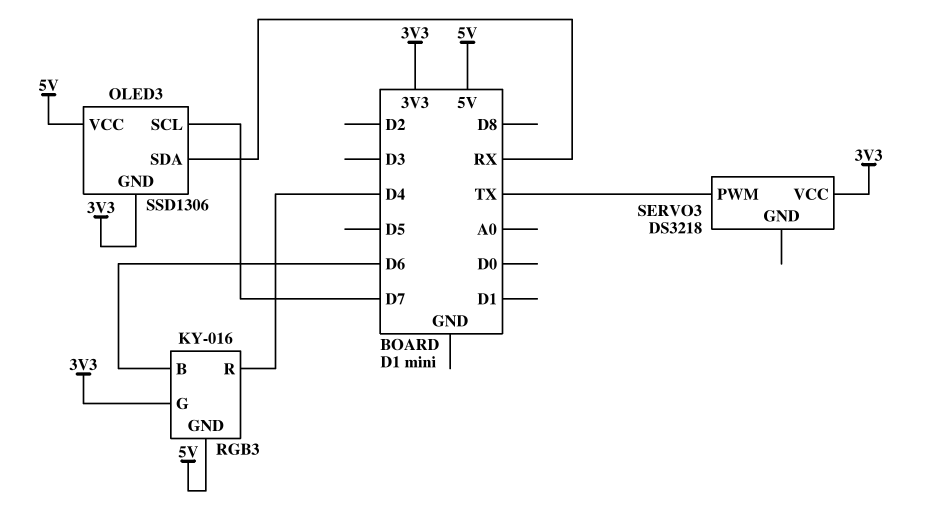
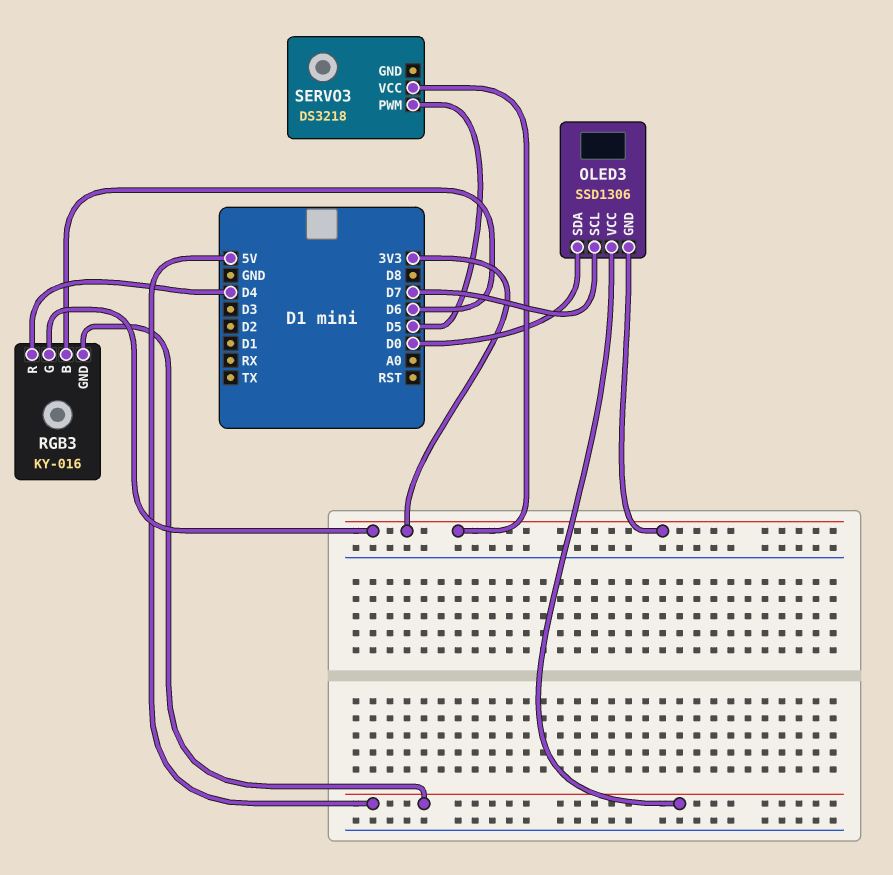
OLED3 pin SDA: RX -> D0
SERVO3 pin PWM: TX -> D5

